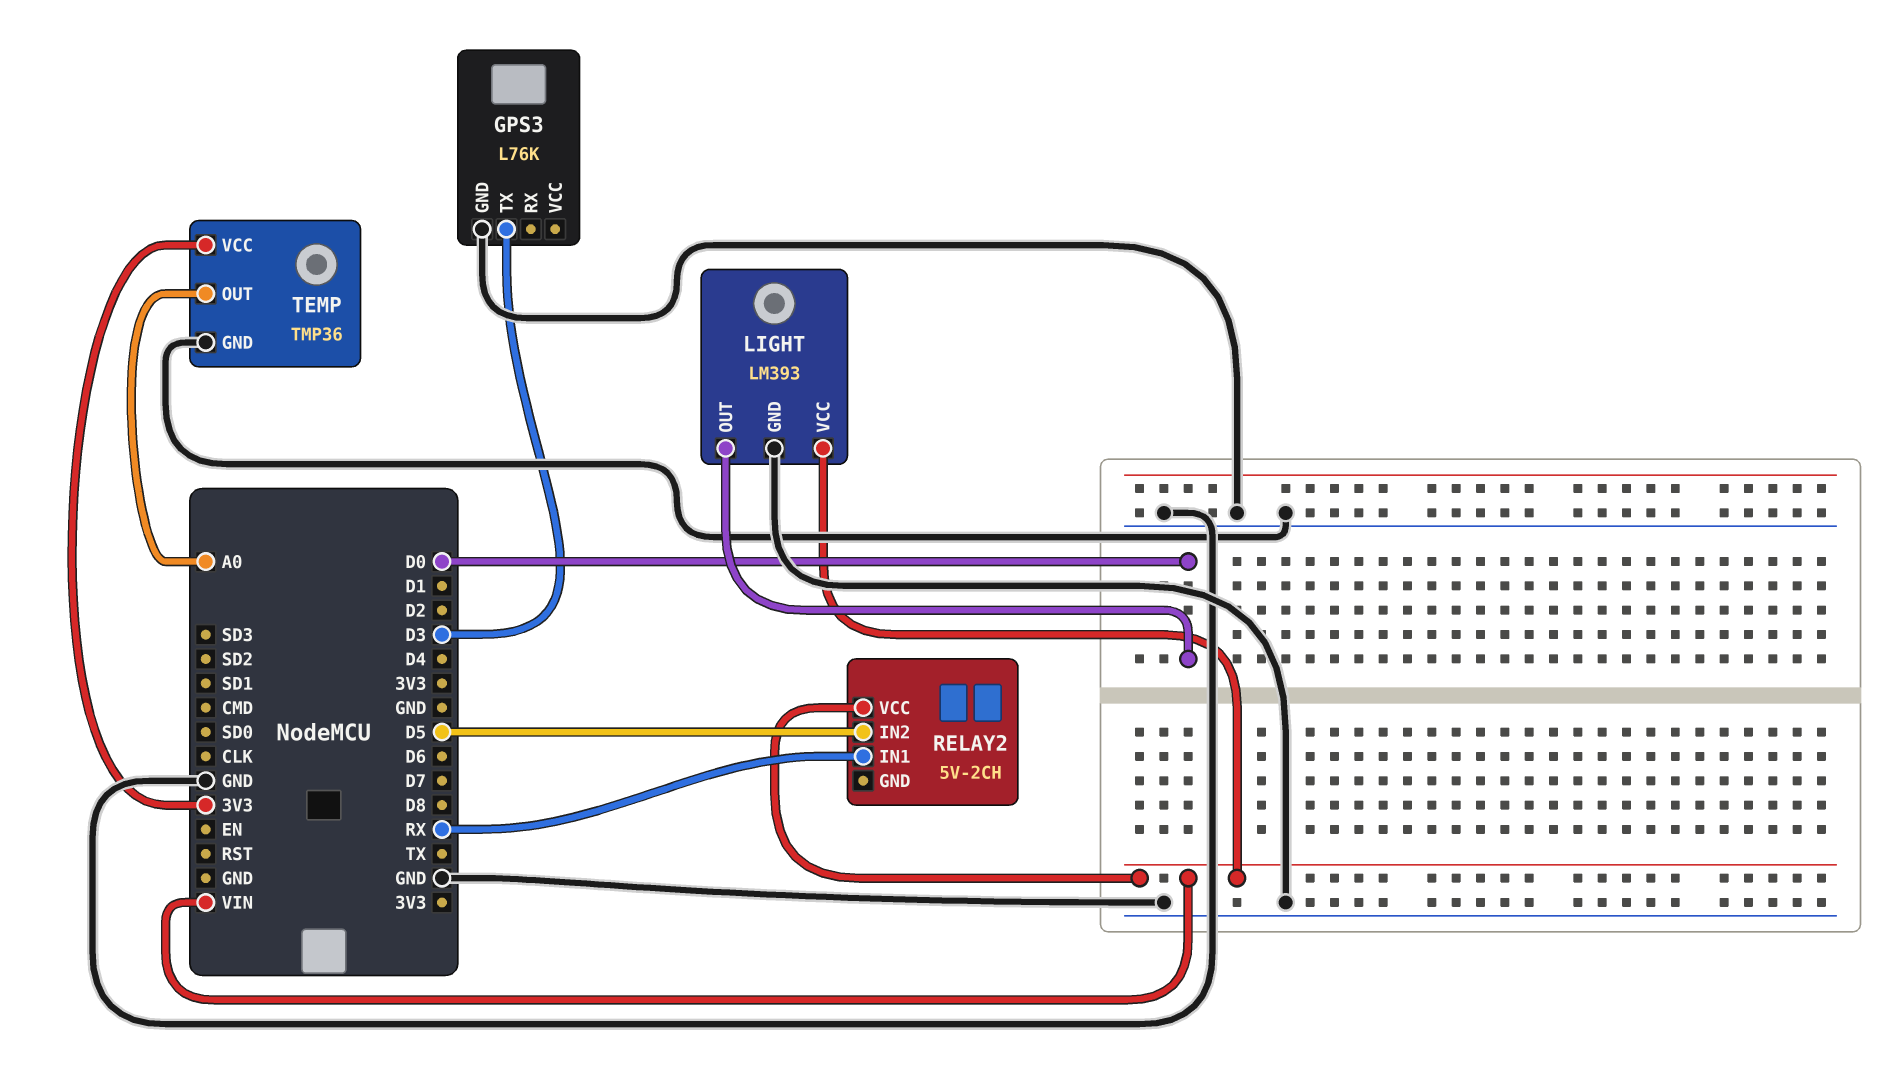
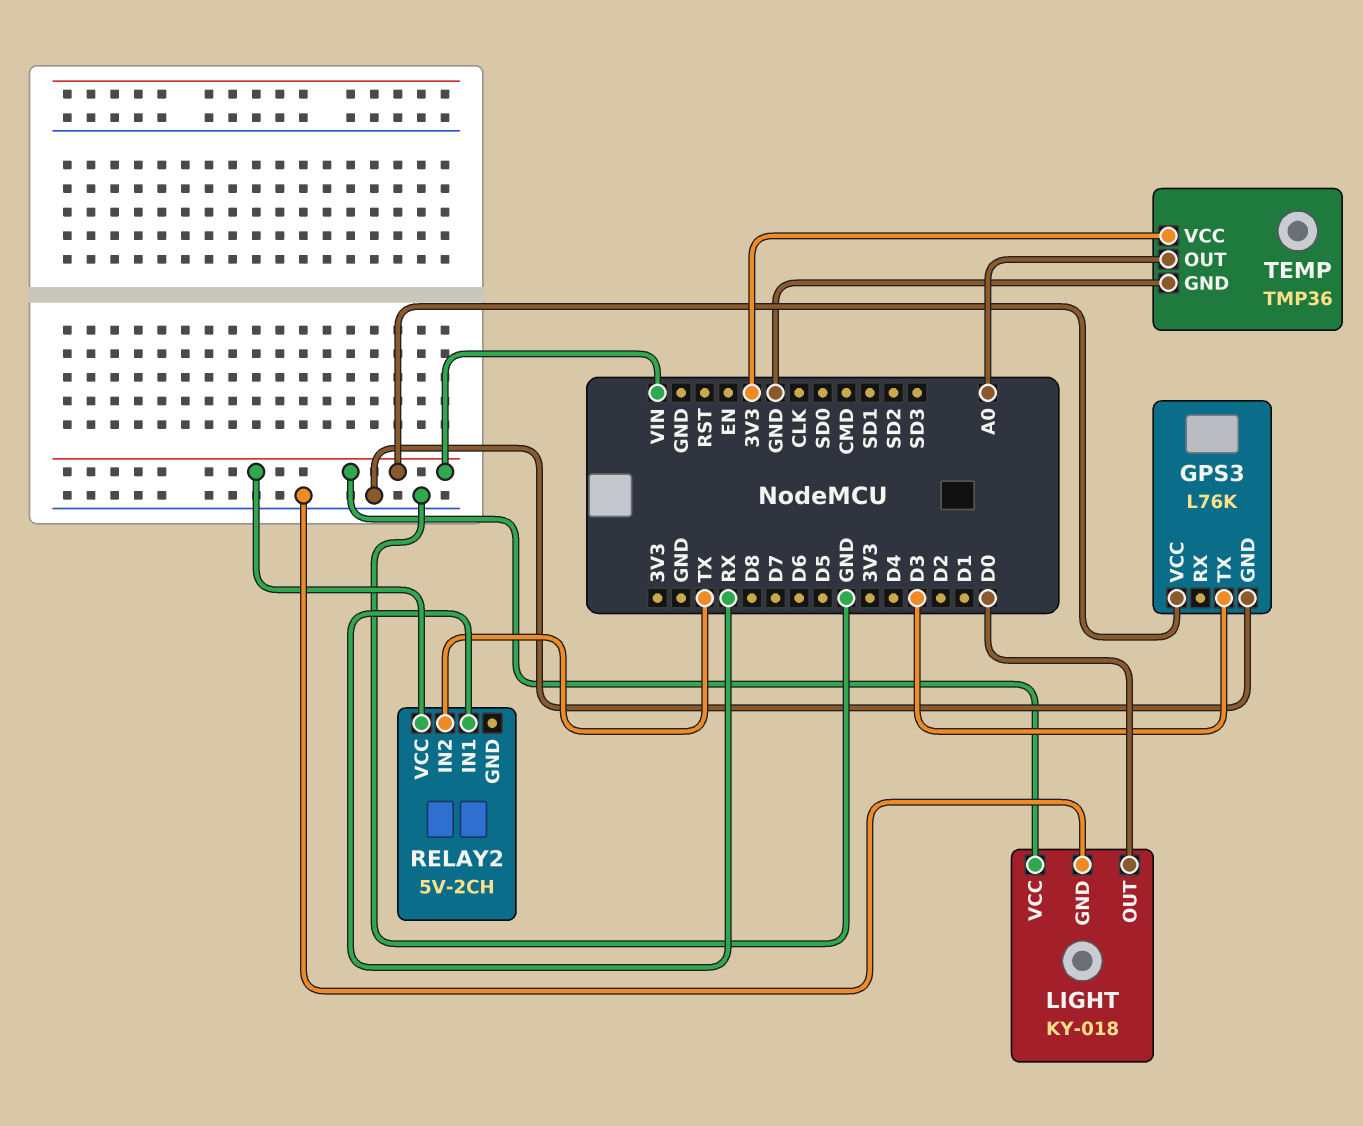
GPS3 pin VCC: none -> VIN
LIGHT: LM393 -> KY-018
RELAY2 pin IN2: D5 -> TX

